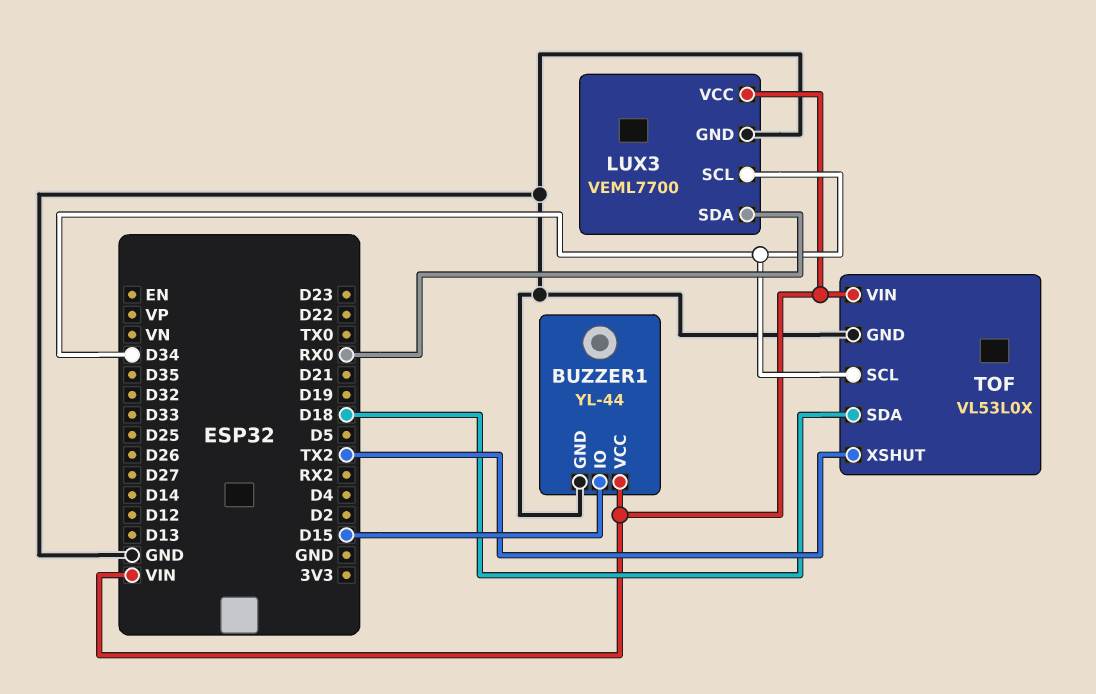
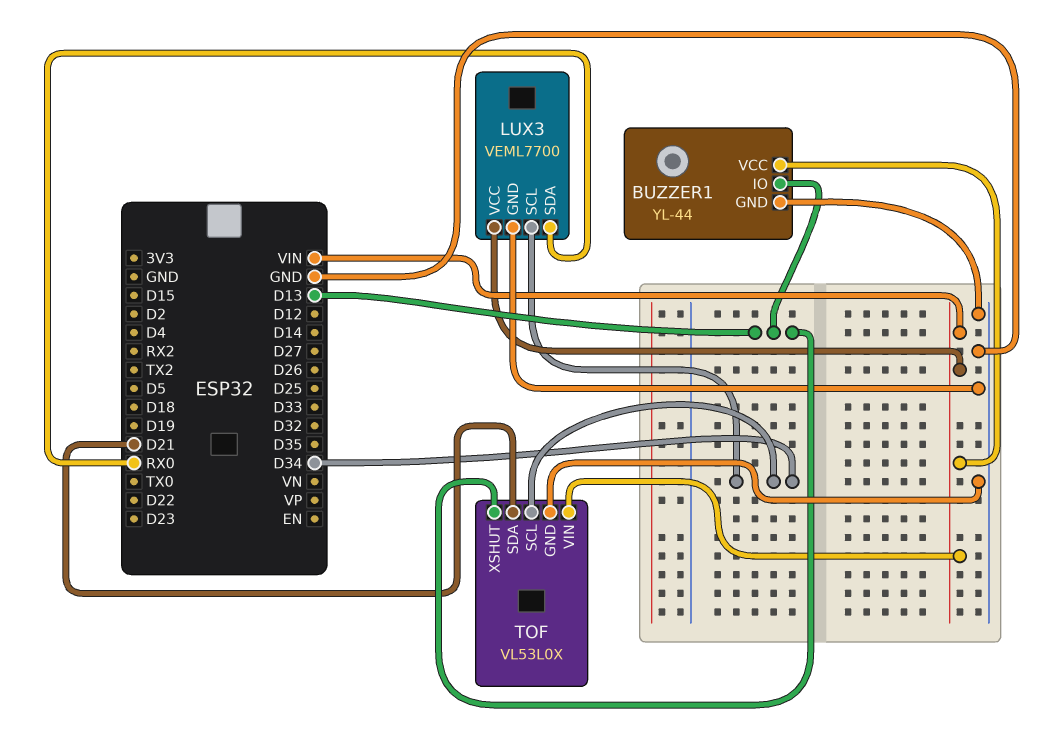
BUZZER1 pin IO: D15 -> D13
TOF pin SDA: D18 -> D21
TOF pin XSHUT: TX2 -> D13

